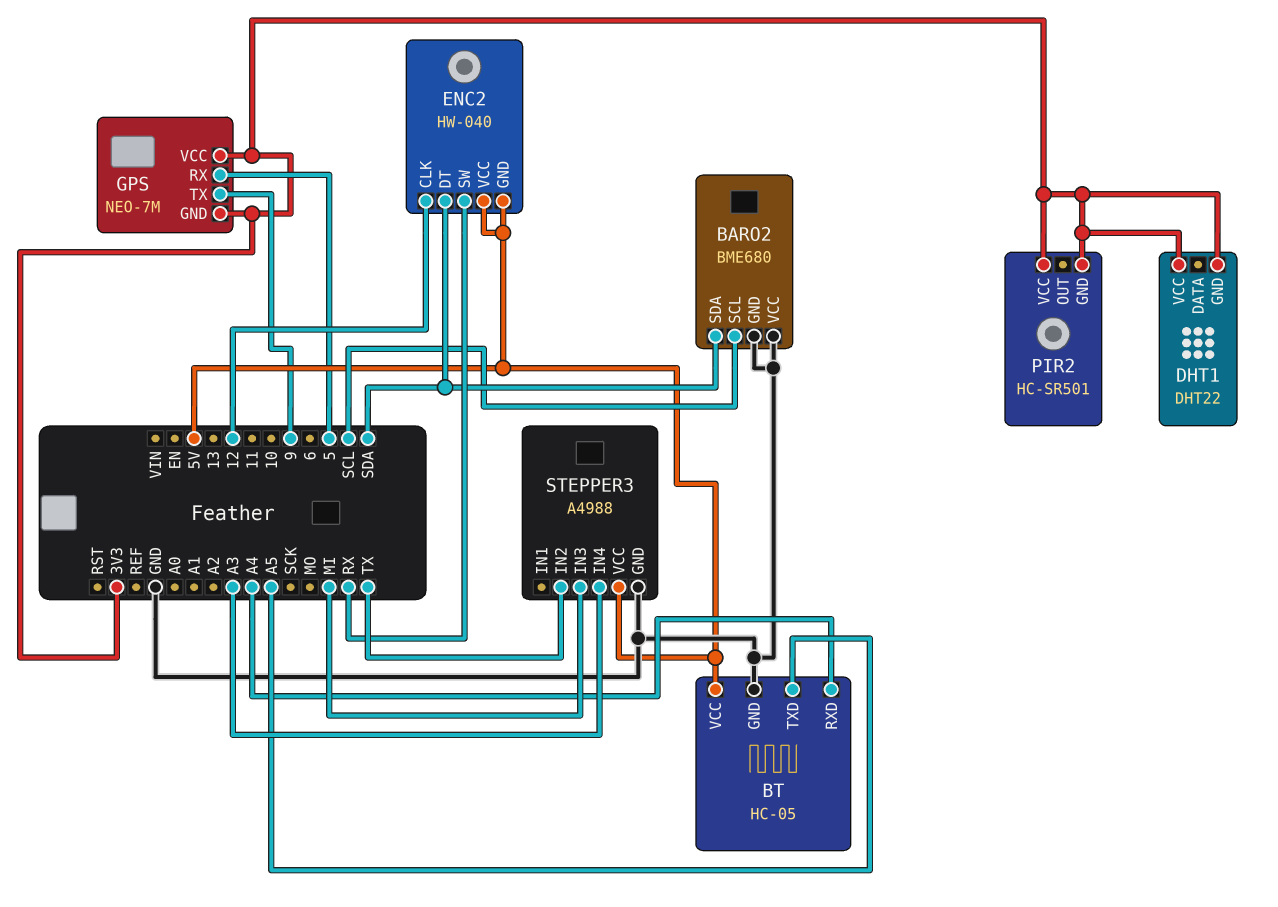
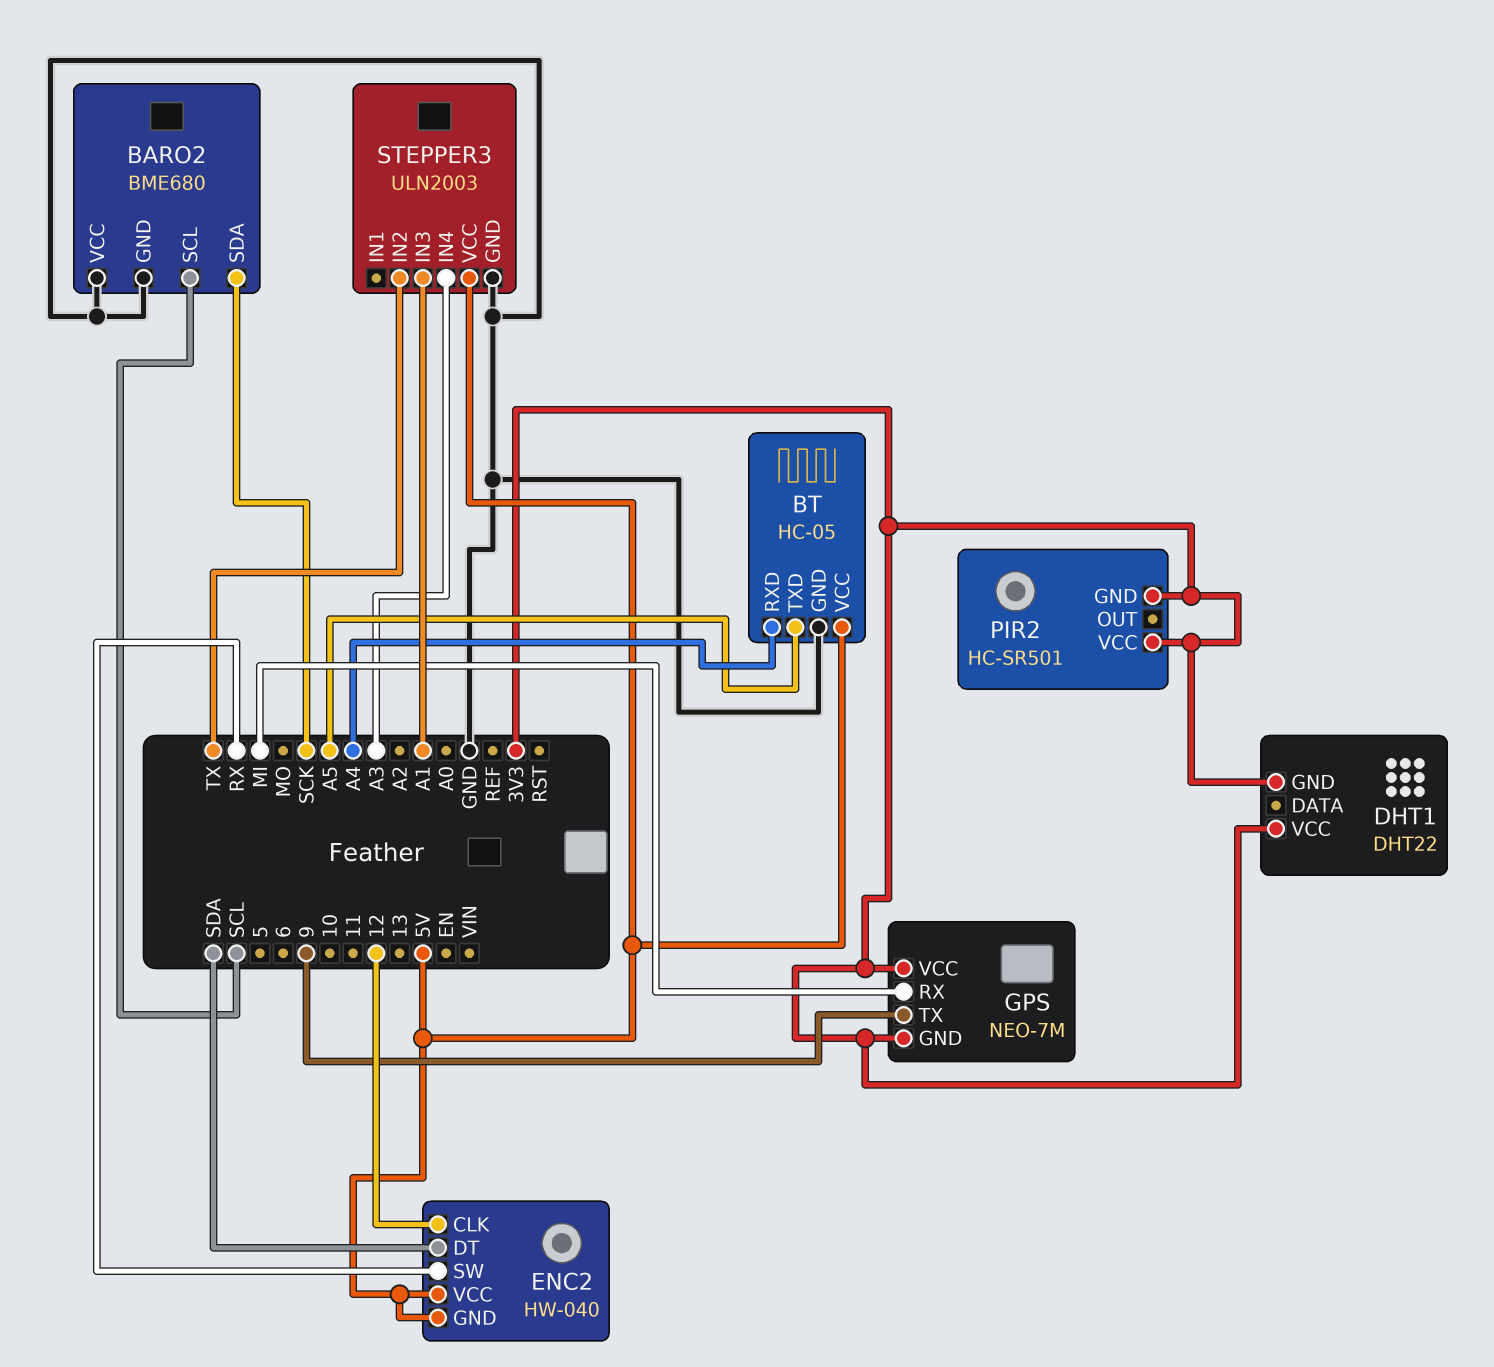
BARO2 pin SDA: SDA -> SCK
GPS pin RX: 5 -> MI
STEPPER3: A4988 -> ULN2003
STEPPER3 pin IN3: MI -> A1

